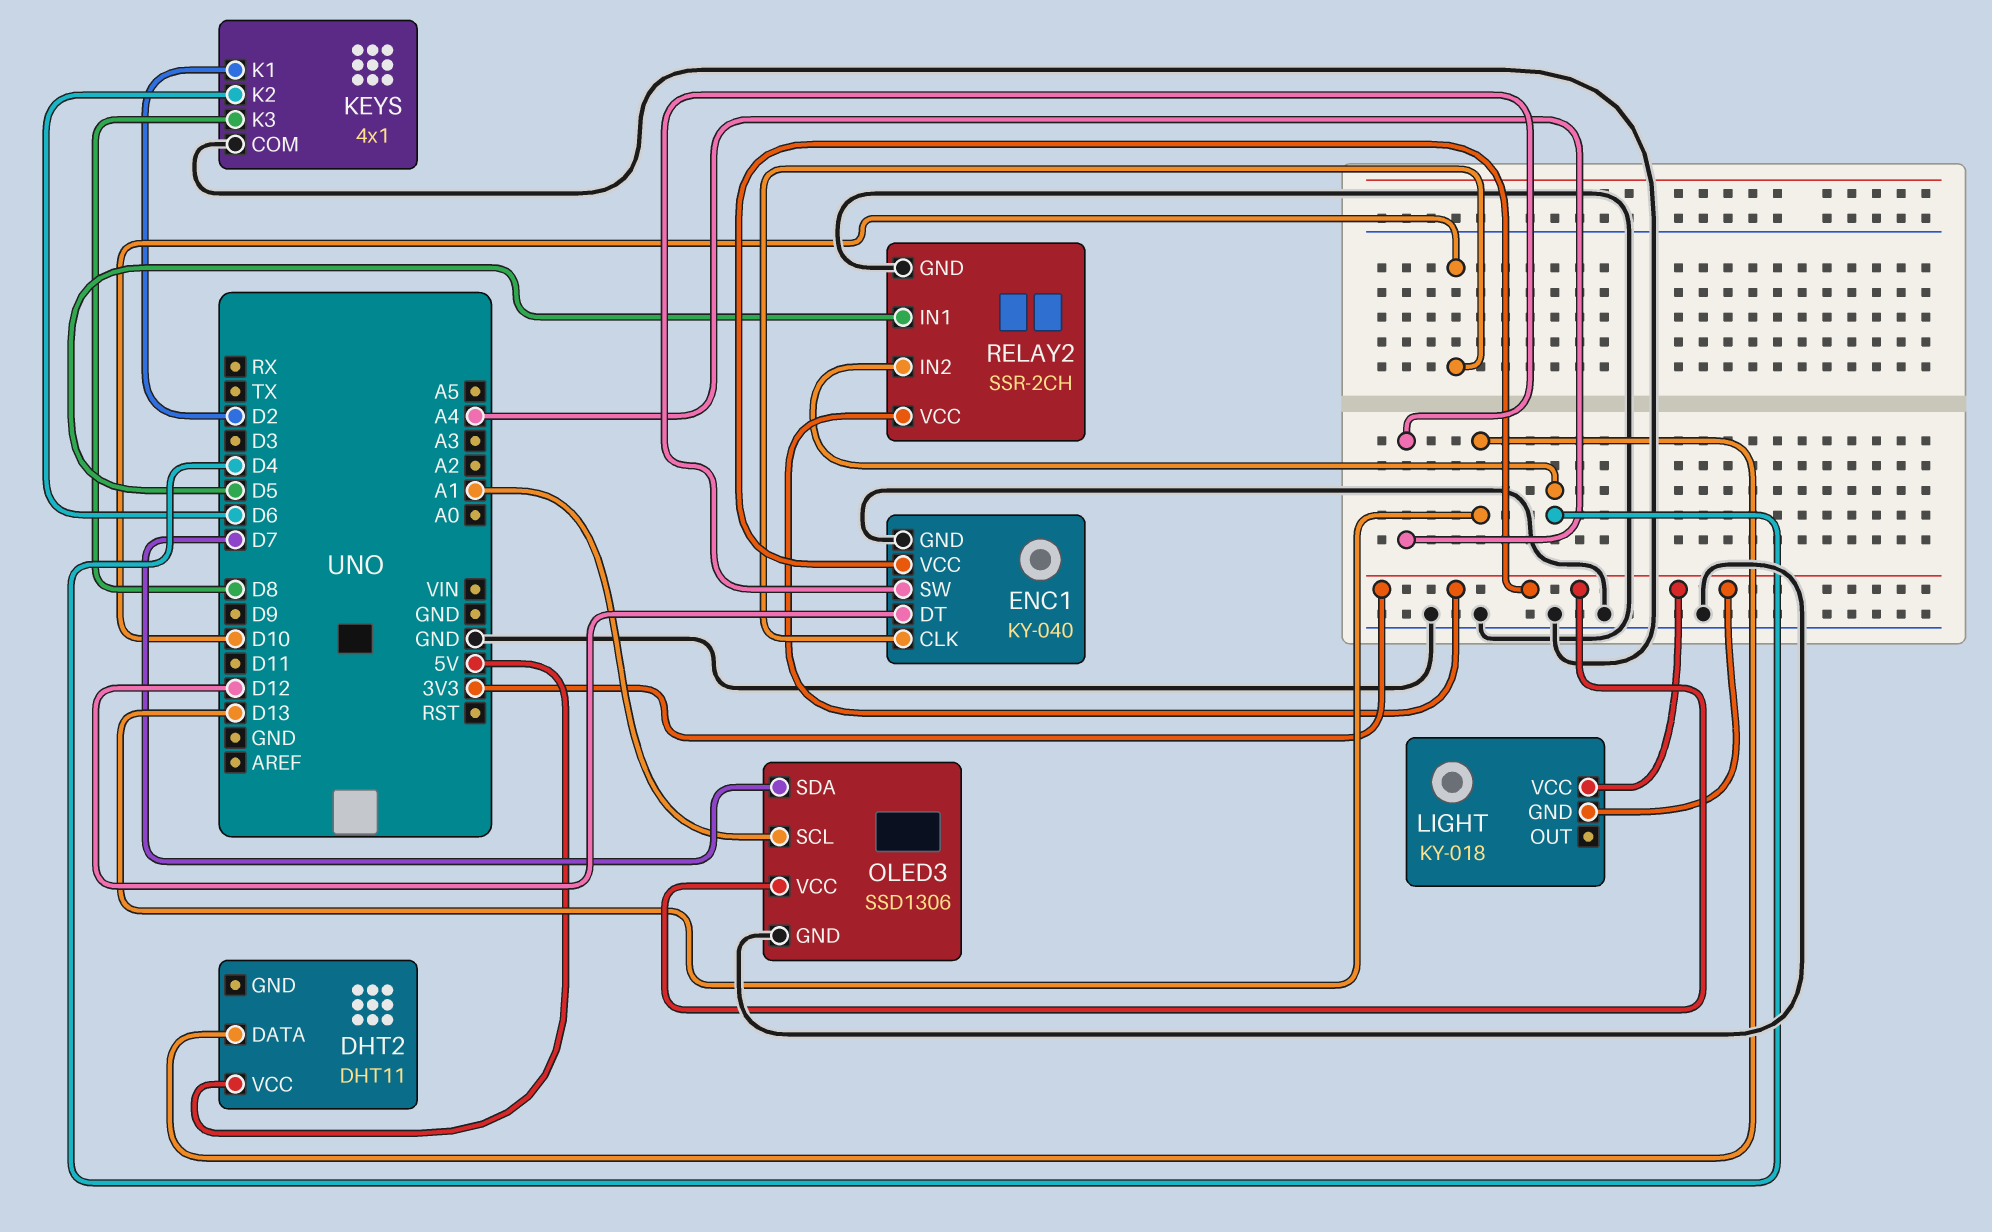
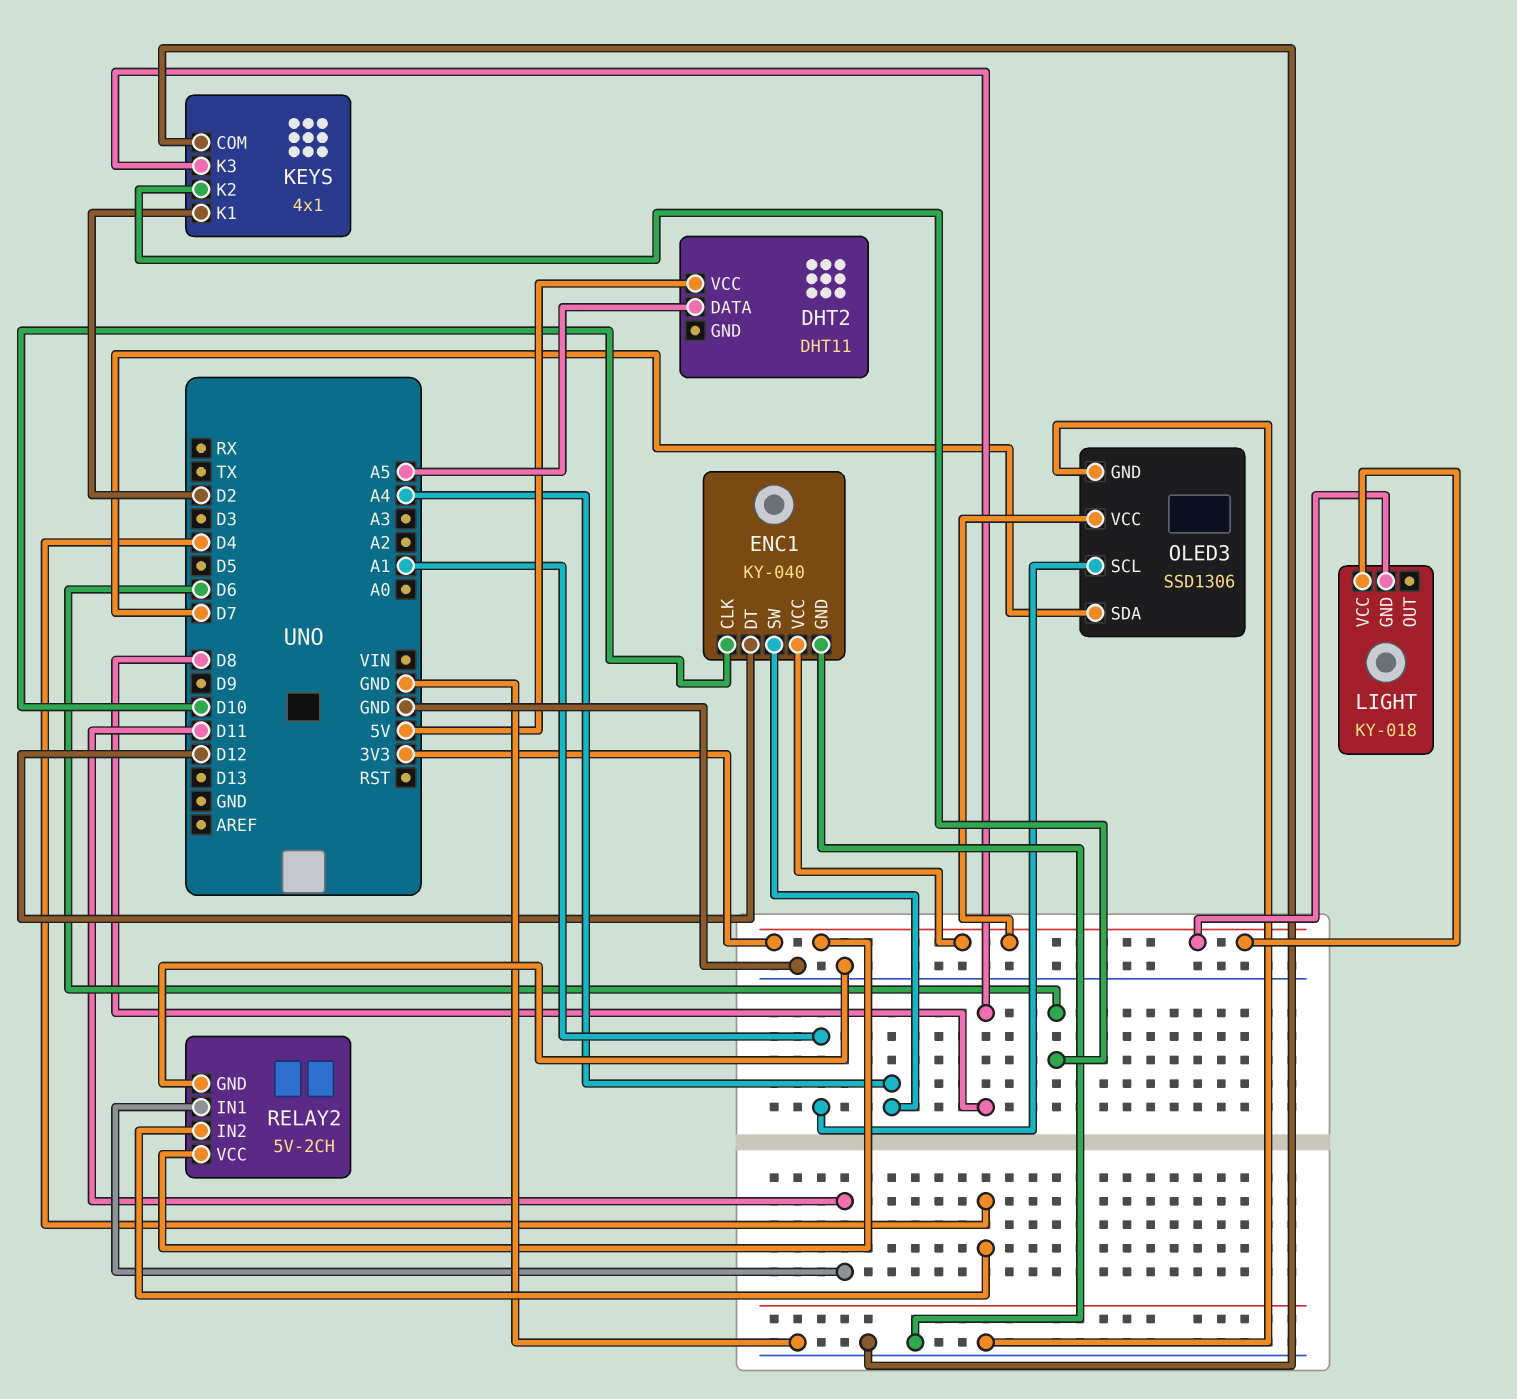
DHT2 pin DATA: D13 -> A5
RELAY2: SSR-2CH -> 5V-2CH
RELAY2 pin IN1: D5 -> D11

